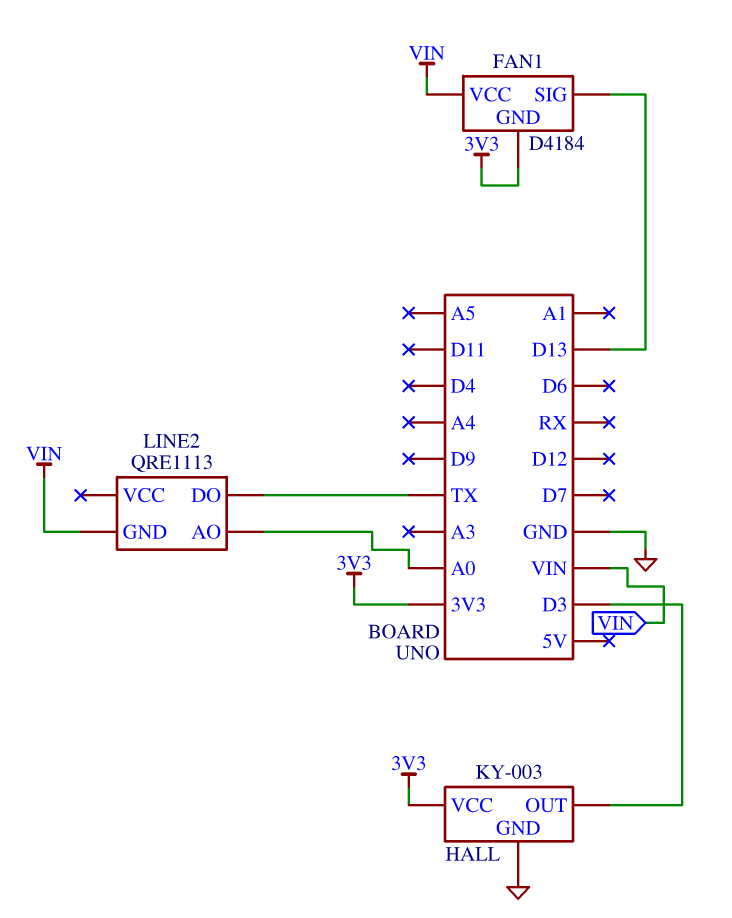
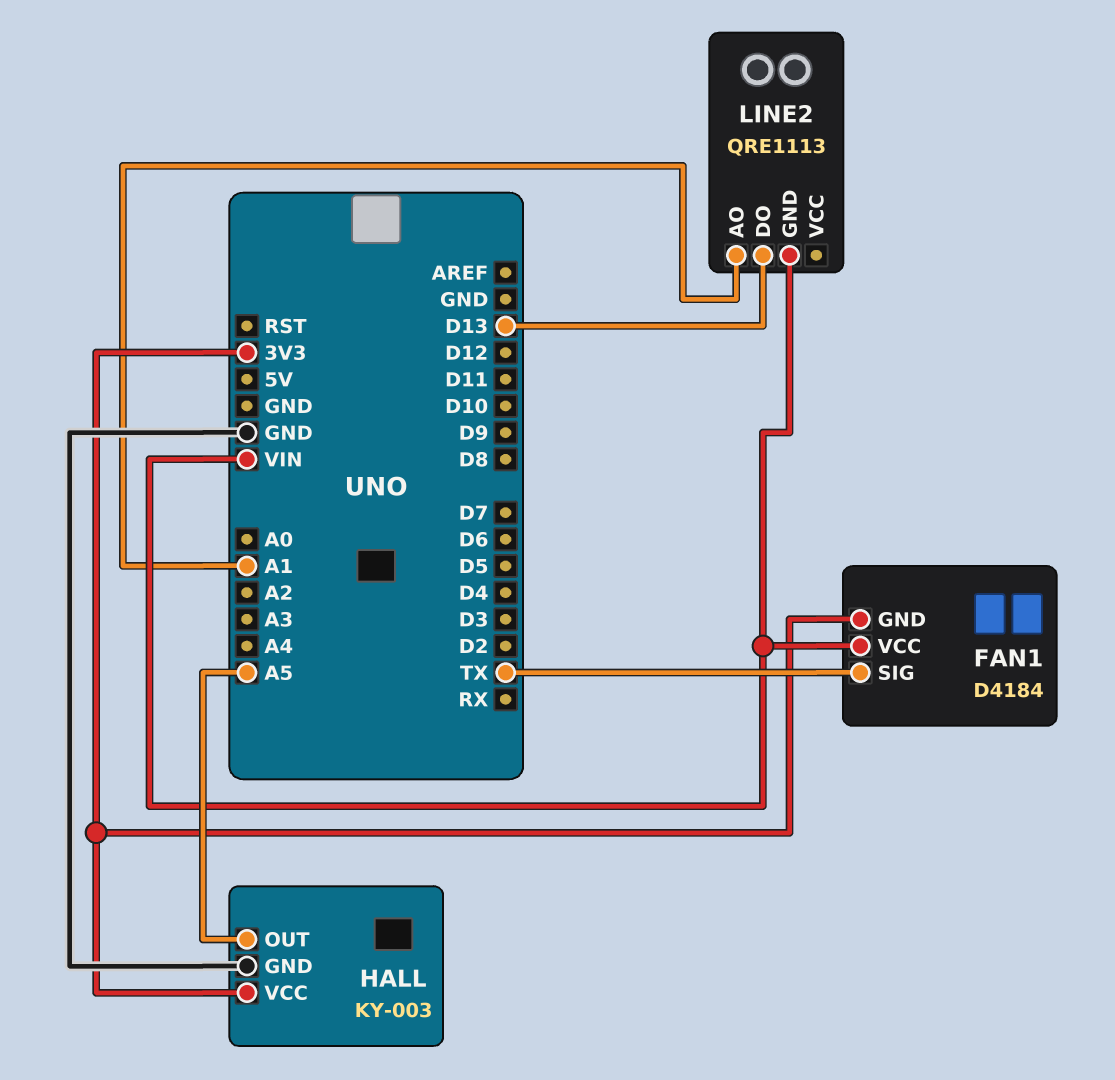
FAN1 pin SIG: D13 -> TX
HALL pin OUT: D3 -> A5
LINE2 pin AO: A0 -> A1
LINE2 pin DO: TX -> D13

